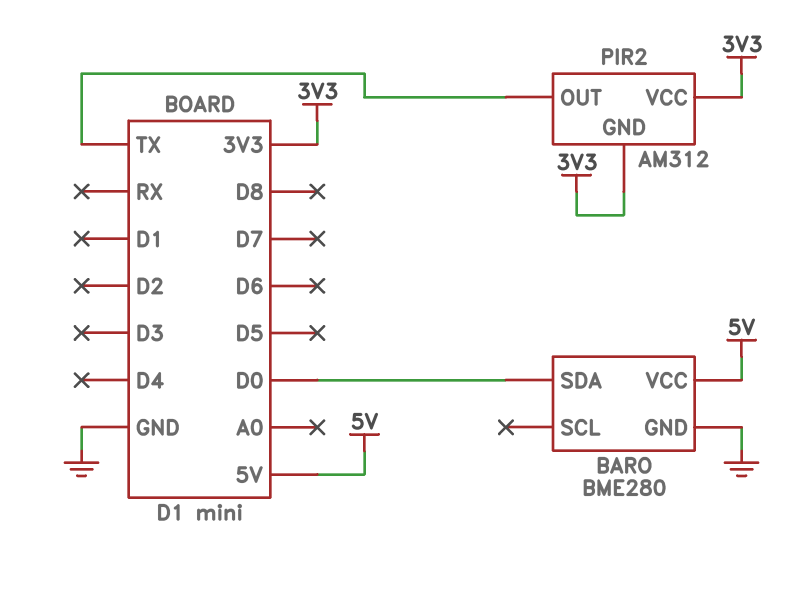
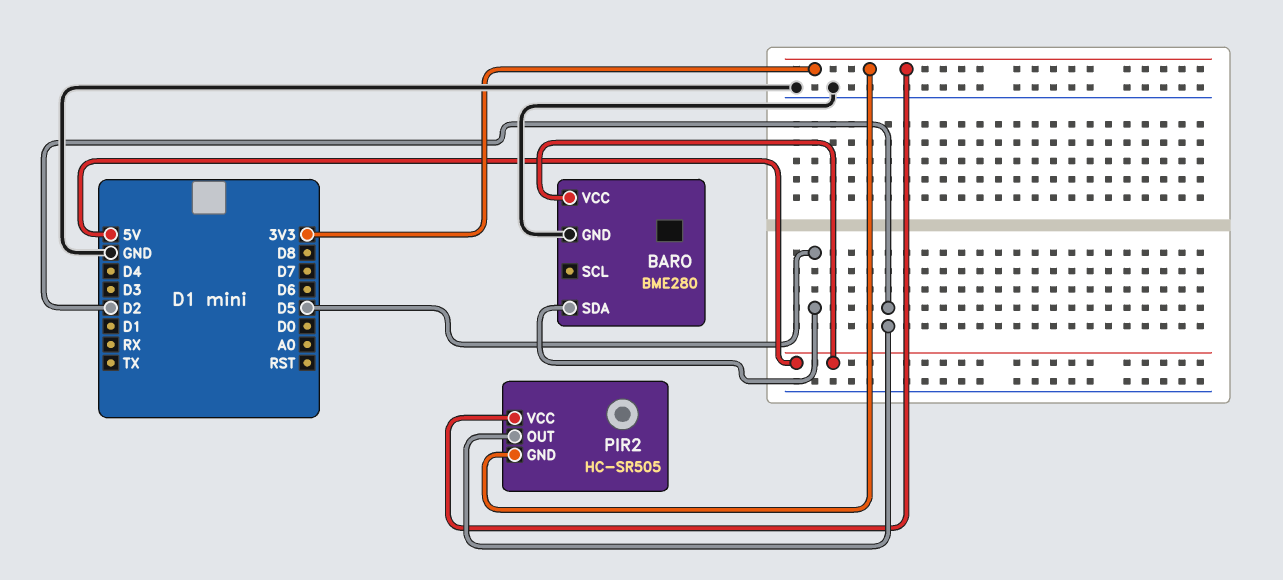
BARO pin SDA: D0 -> D5
PIR2: AM312 -> HC-SR505
PIR2 pin OUT: TX -> D2

